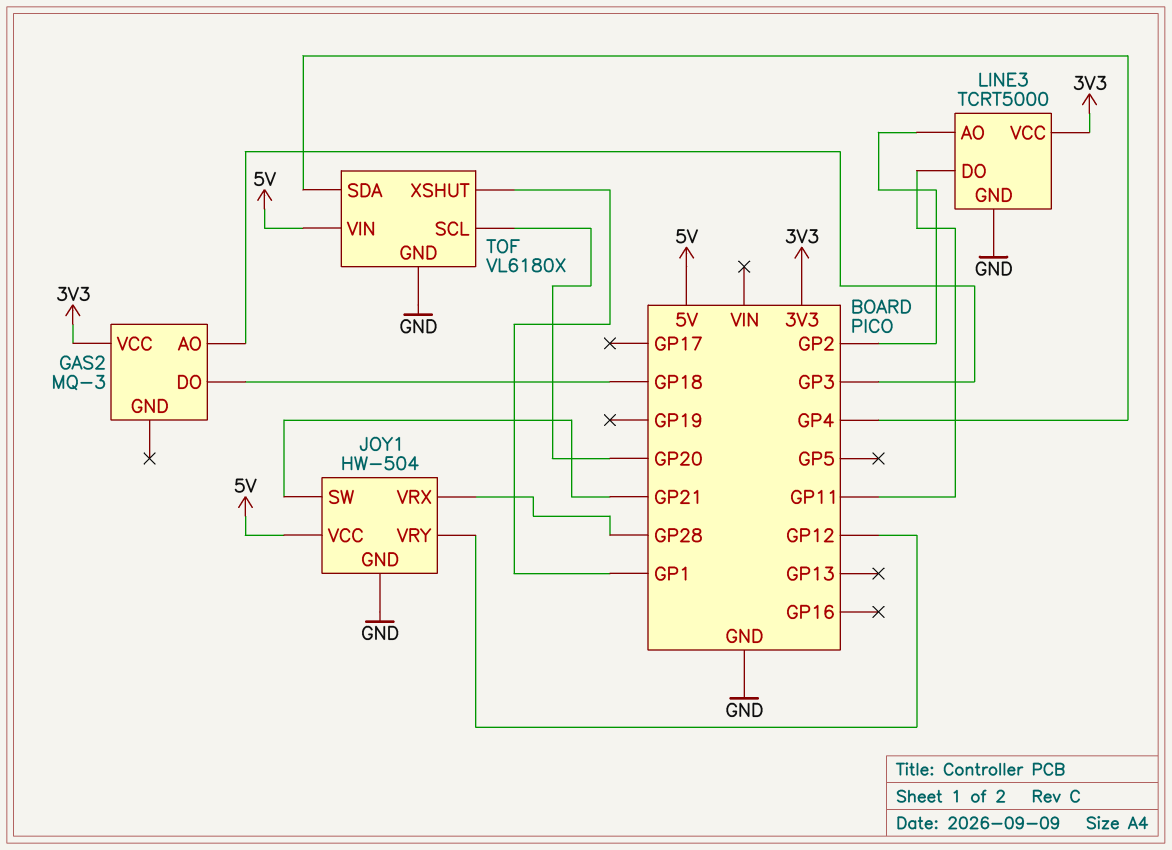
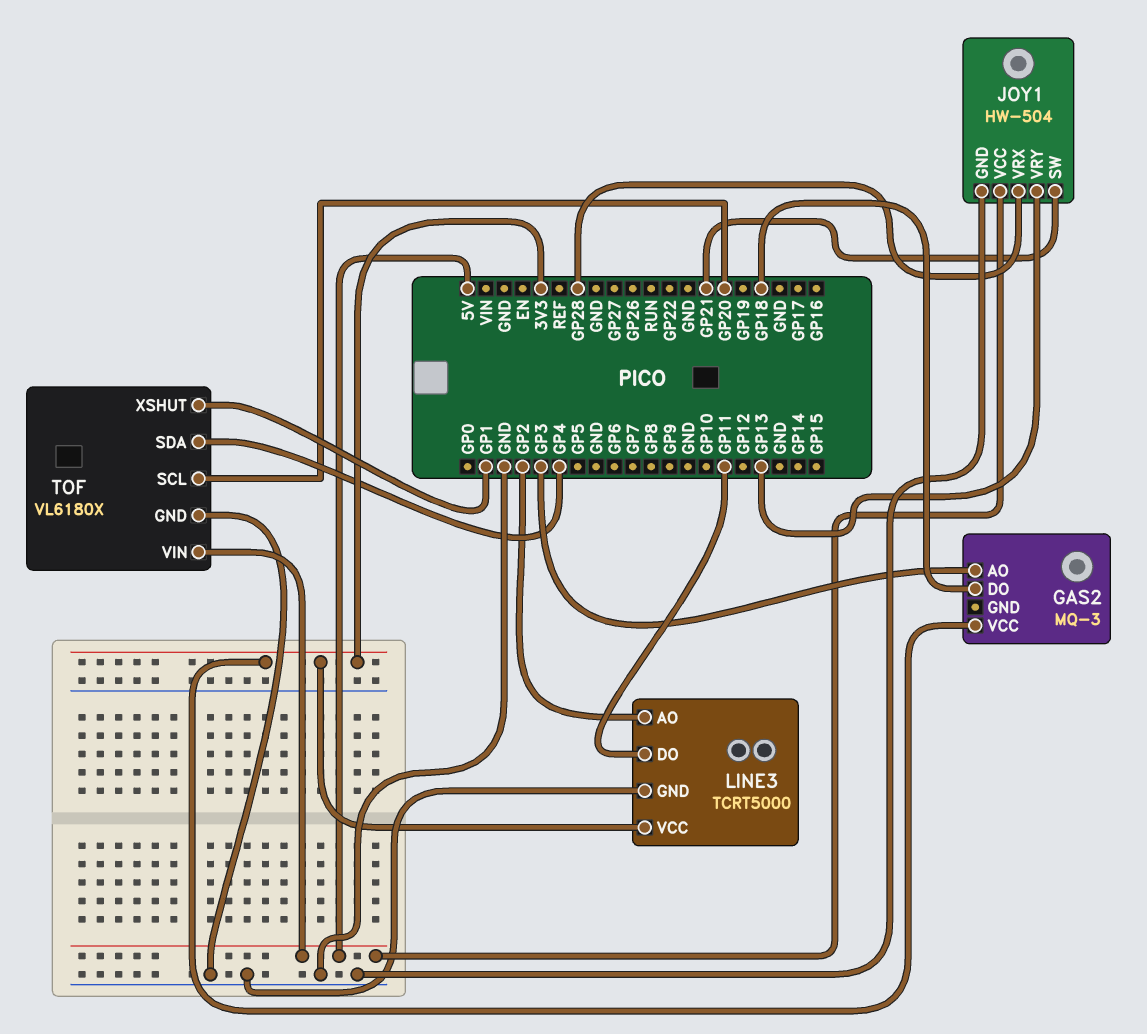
JOY1 pin VRY: GP12 -> GP13

